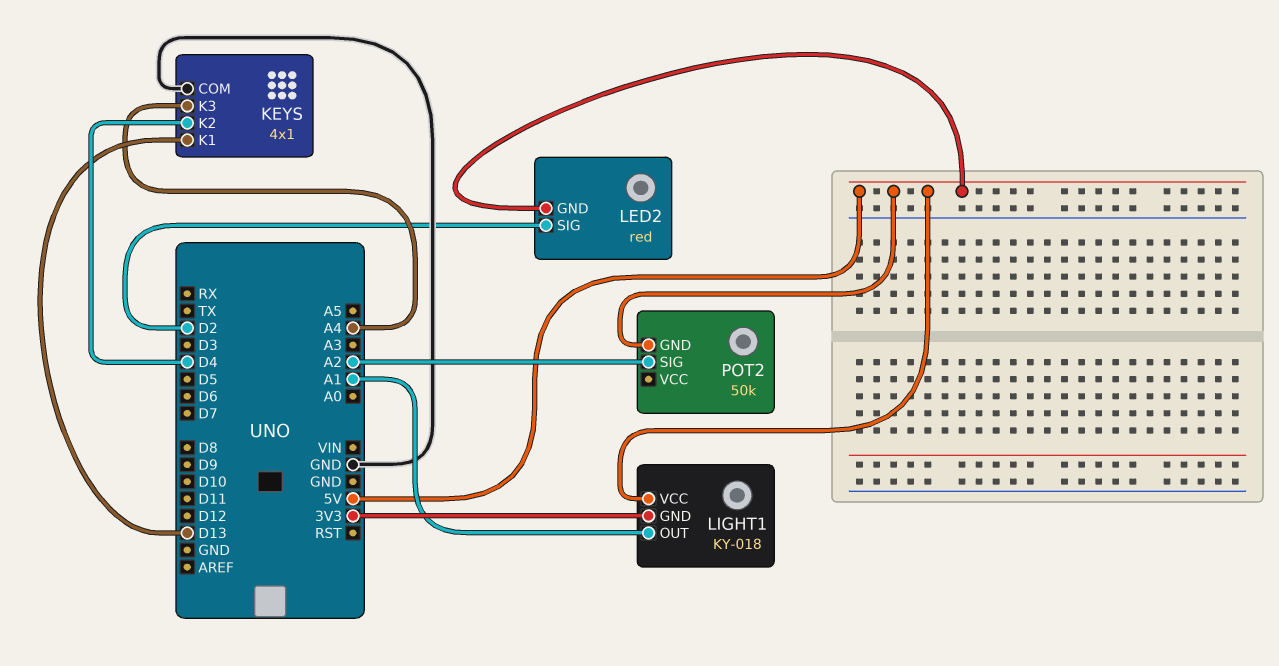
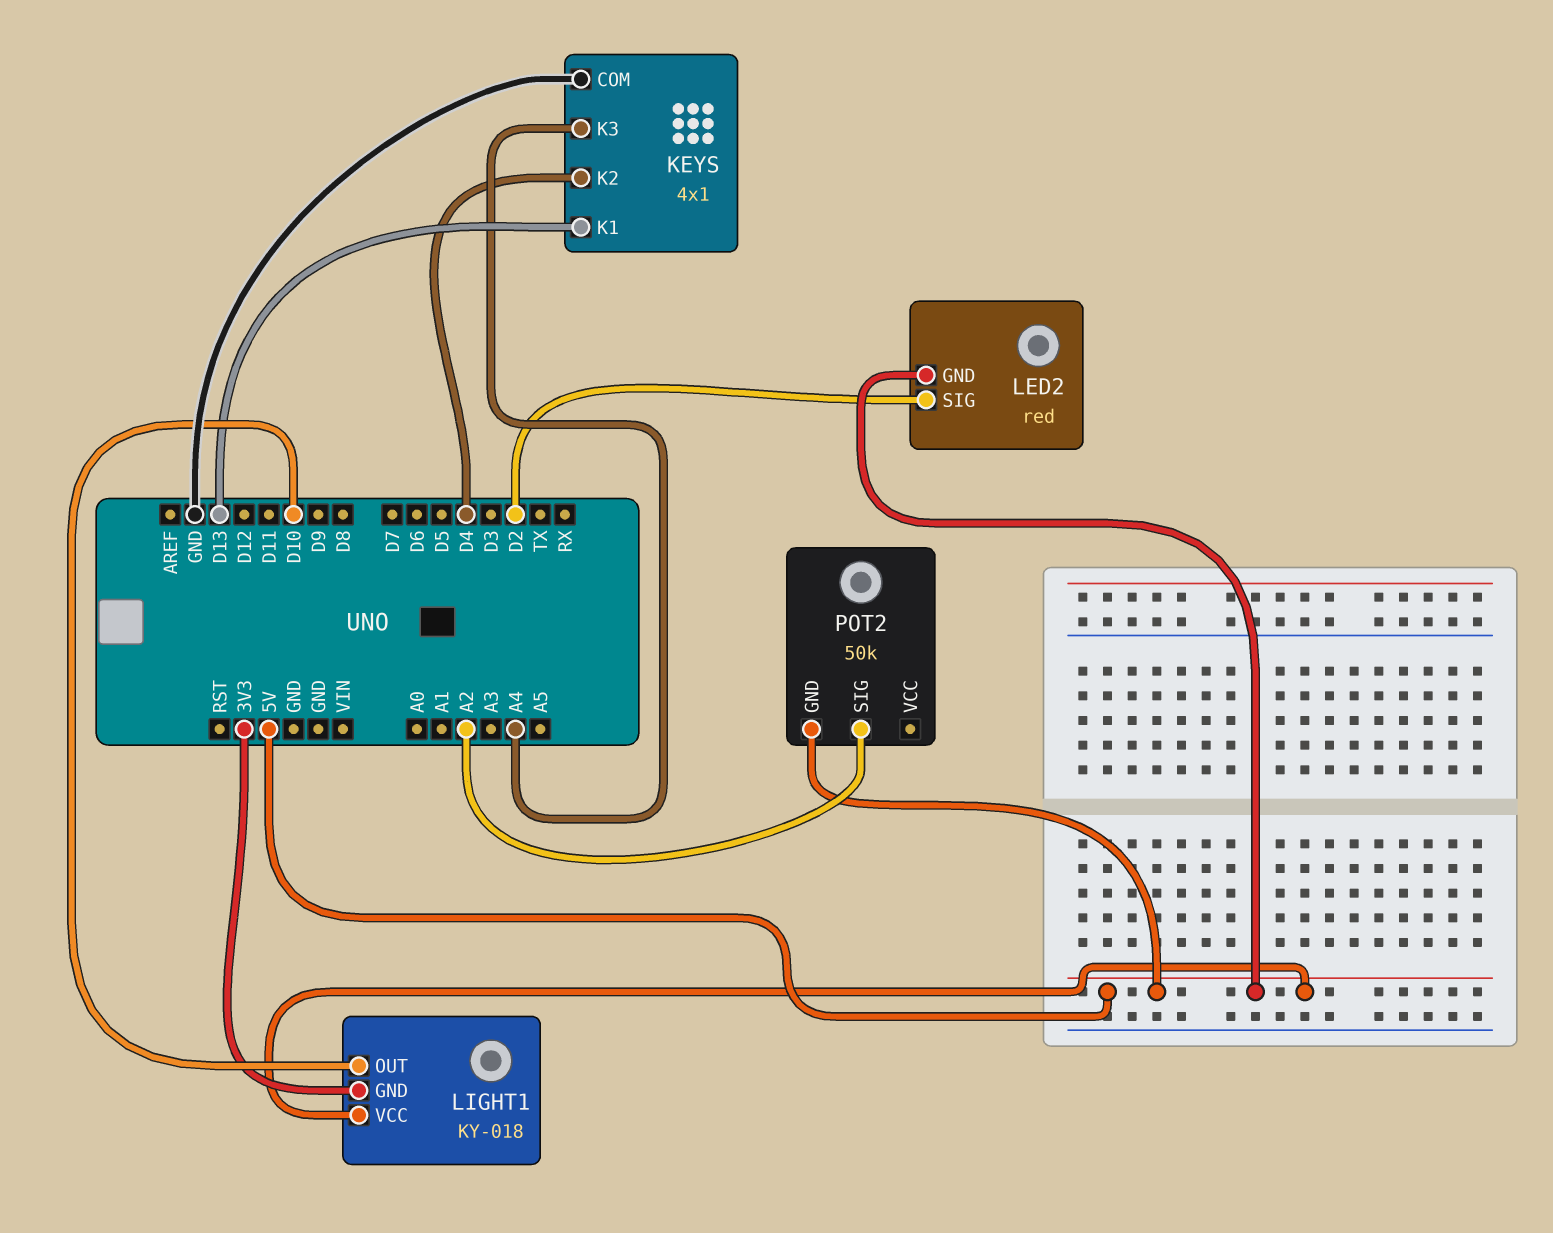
LIGHT1 pin OUT: A1 -> D10

